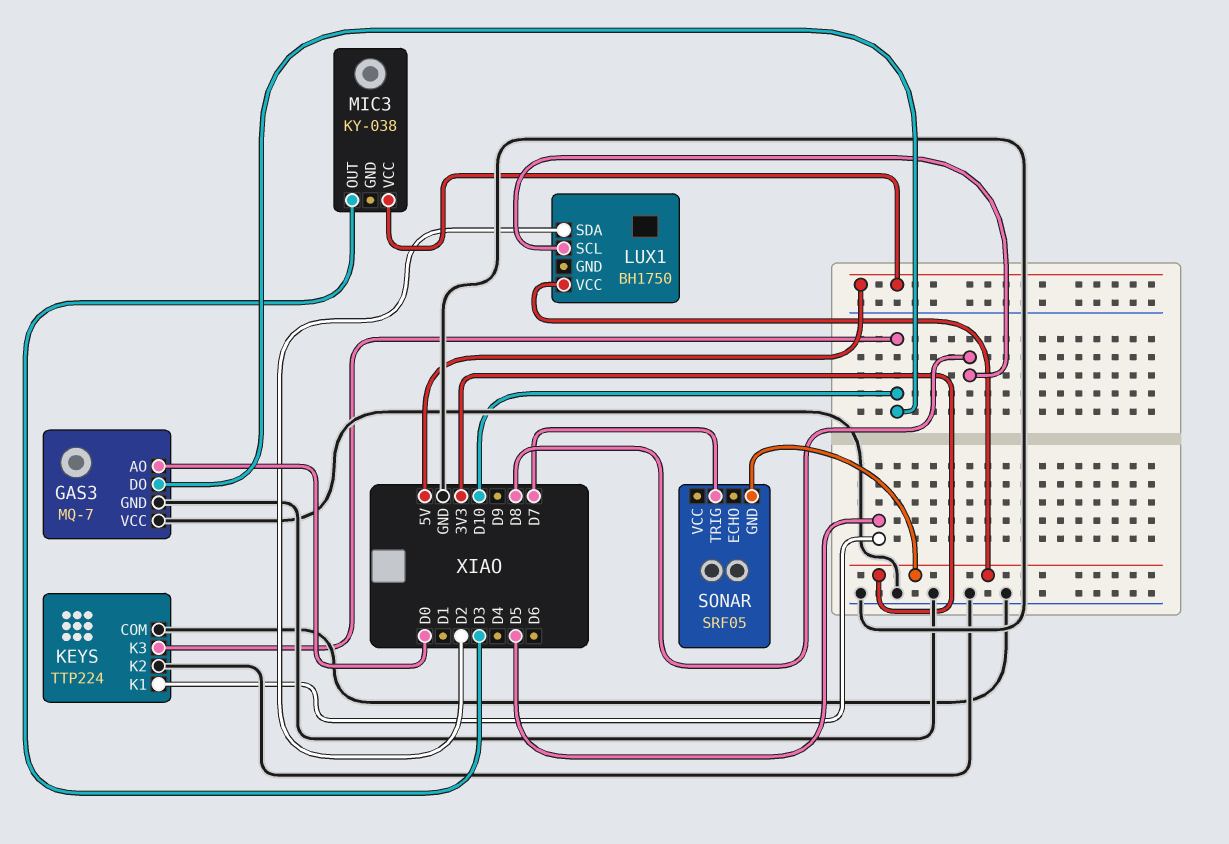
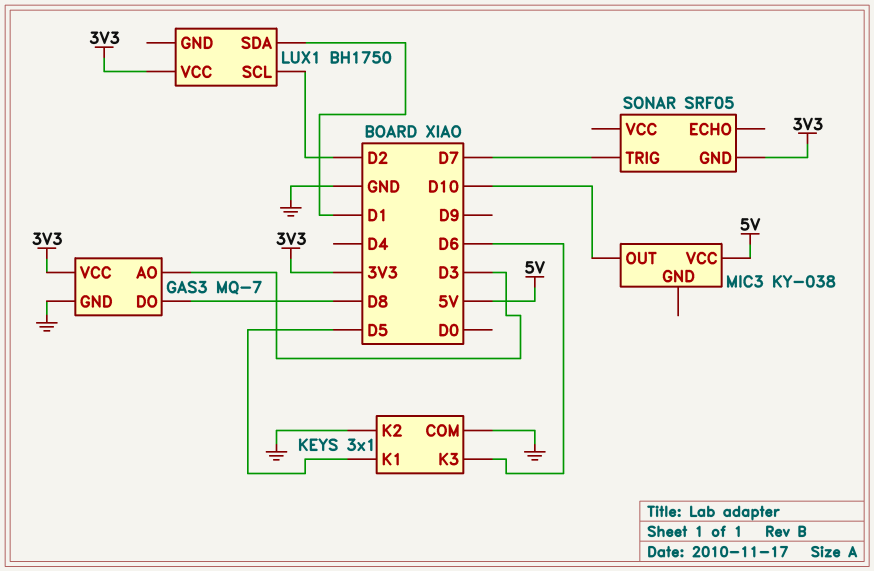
GAS3 pin AO: D0 -> D3
GAS3 pin DO: D10 -> D8
GAS3 pin VCC: GND -> 3V3
KEYS: TTP224 -> 3x1
KEYS pin K3: D10 -> D6
LUX1 pin SCL: D8 -> D2
LUX1 pin SDA: D2 -> D1
MIC3 pin OUT: D3 -> D10

